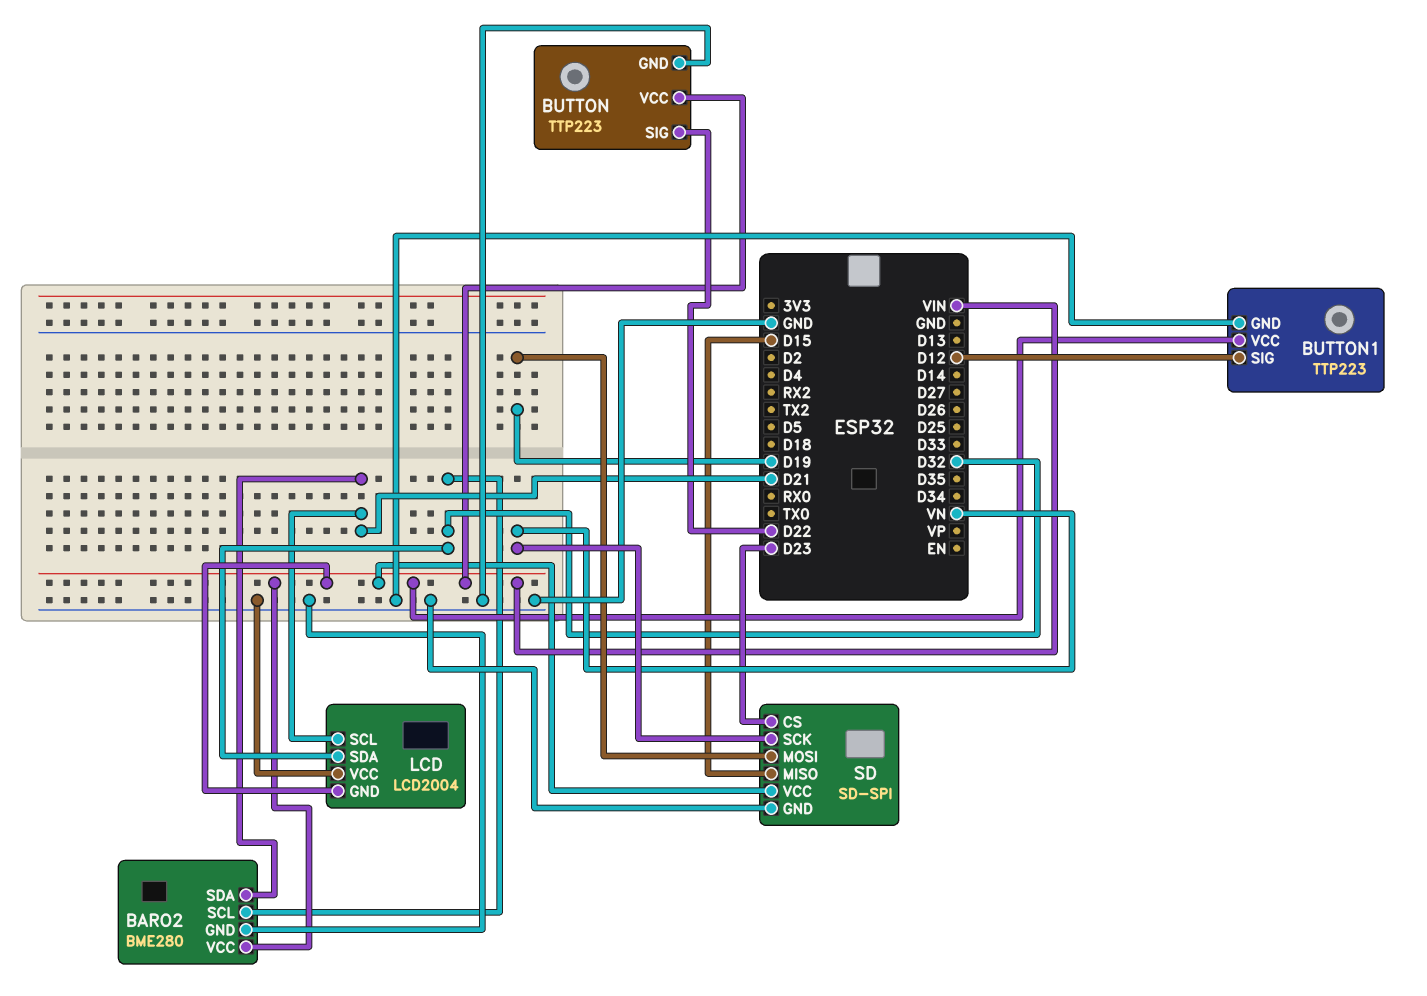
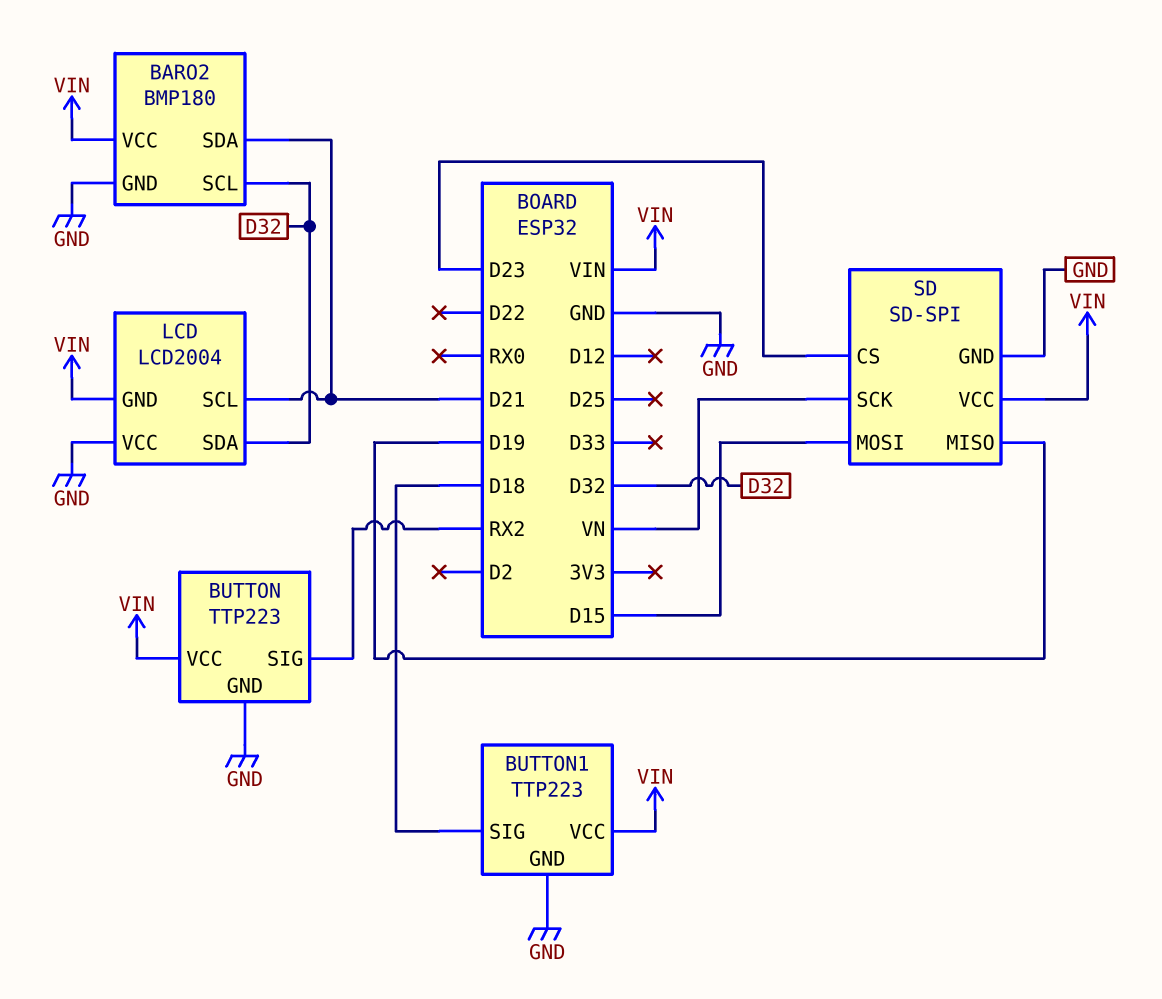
BARO2: BME280 -> BMP180
BUTTON pin SIG: D22 -> RX2
BUTTON1 pin SIG: D12 -> D18
SD pin MISO: D15 -> D19
SD pin MOSI: D19 -> D15

